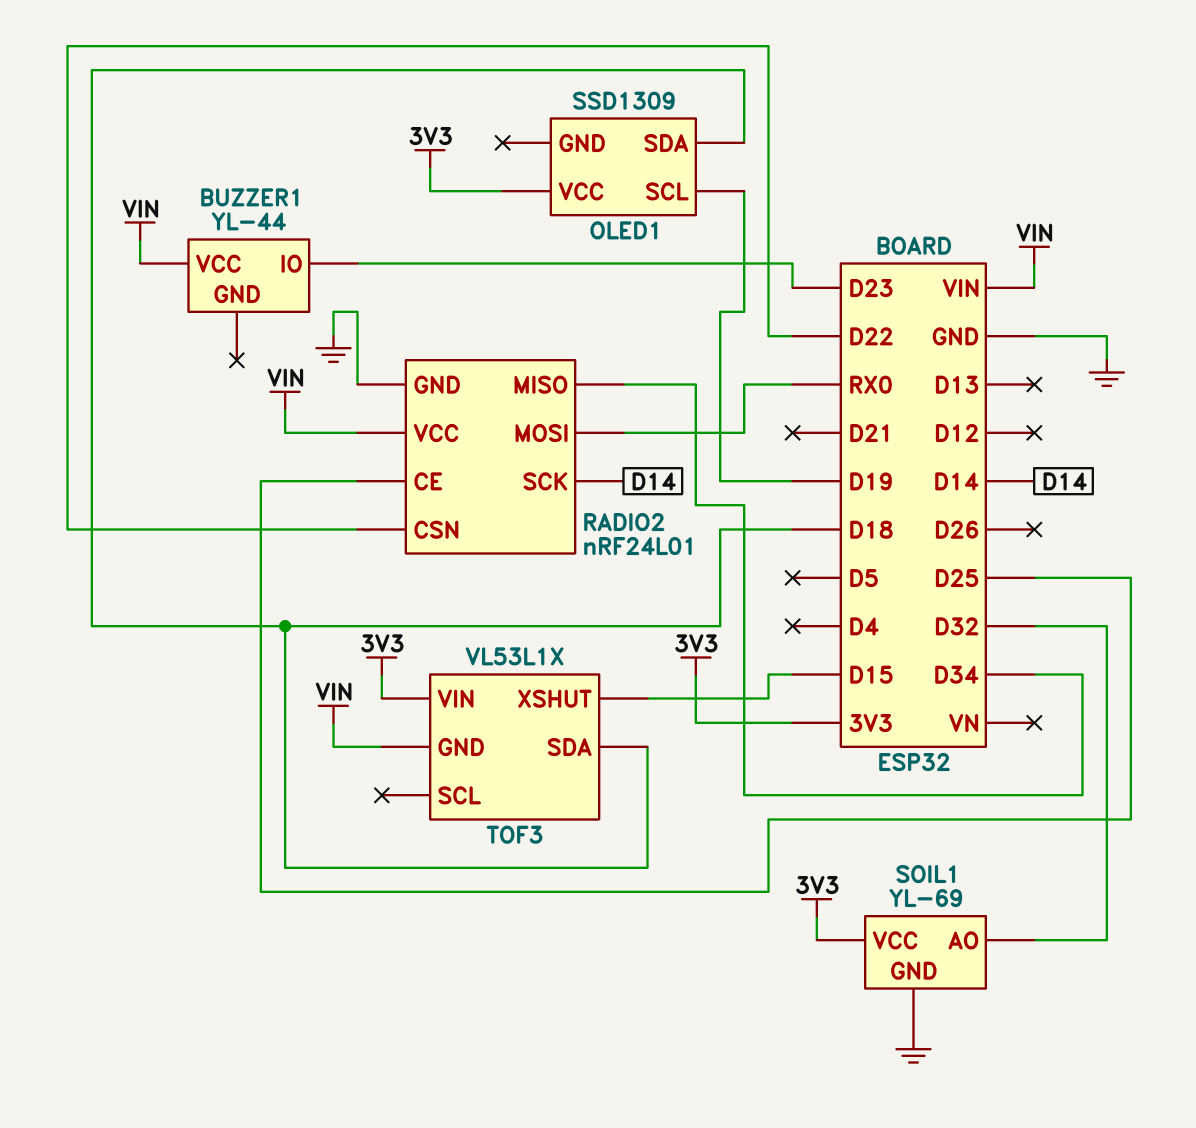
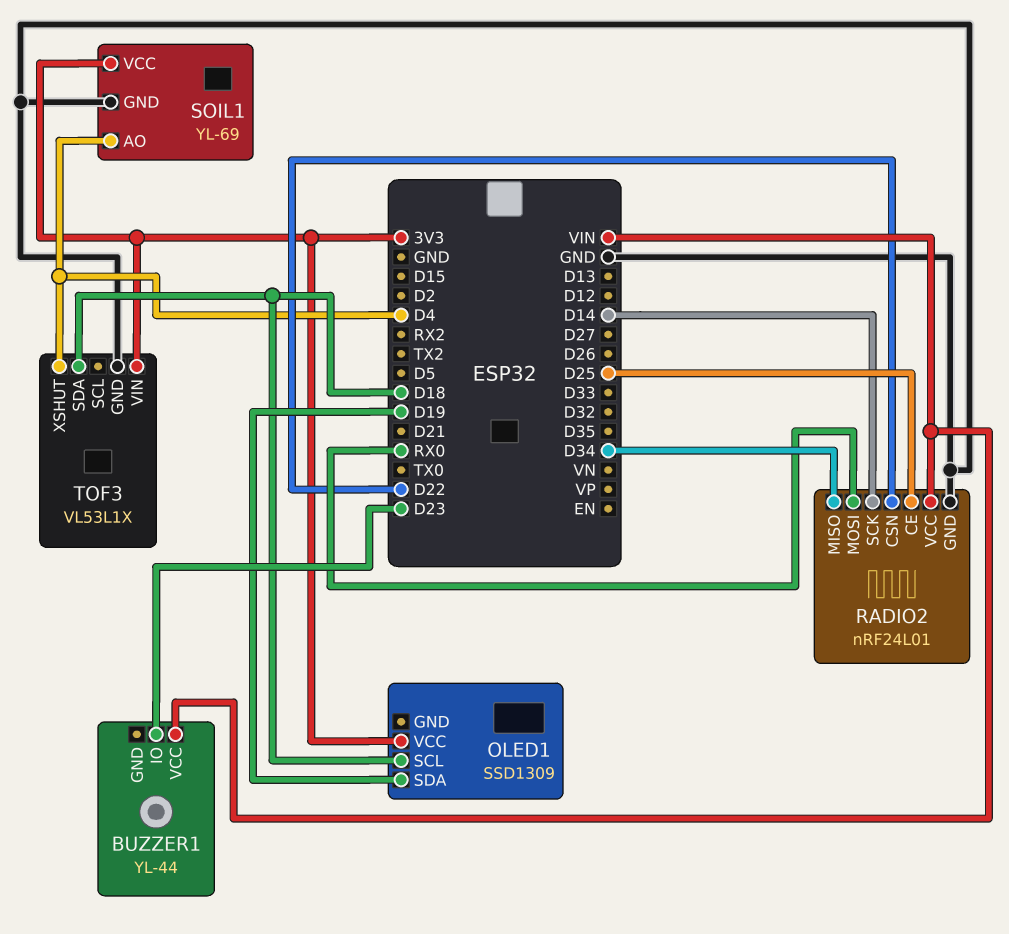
OLED1 pin SCL: D19 -> D18
OLED1 pin SDA: D18 -> D19
SOIL1 pin AO: D32 -> D4
TOF3 pin GND: VIN -> GND
TOF3 pin XSHUT: D15 -> D4

